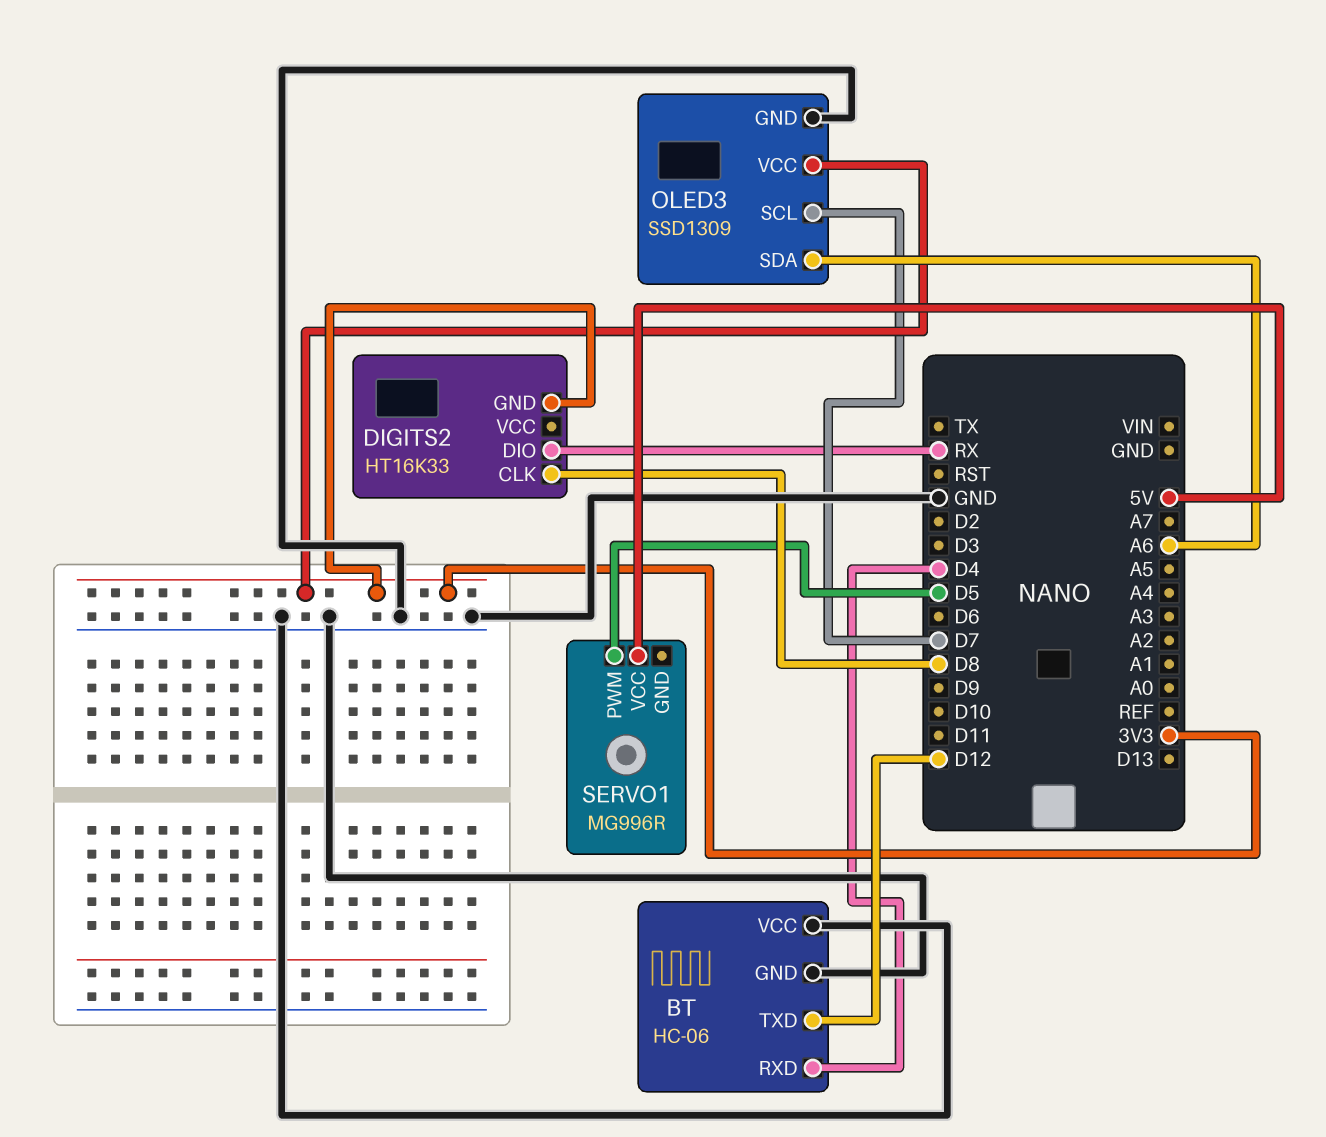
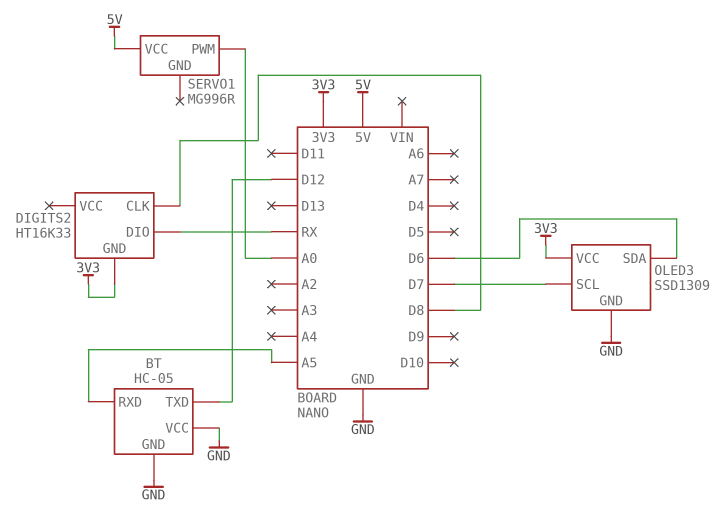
BT: HC-06 -> HC-05
BT pin RXD: D4 -> A5
OLED3 pin SDA: A6 -> D6
SERVO1 pin PWM: D5 -> A0

